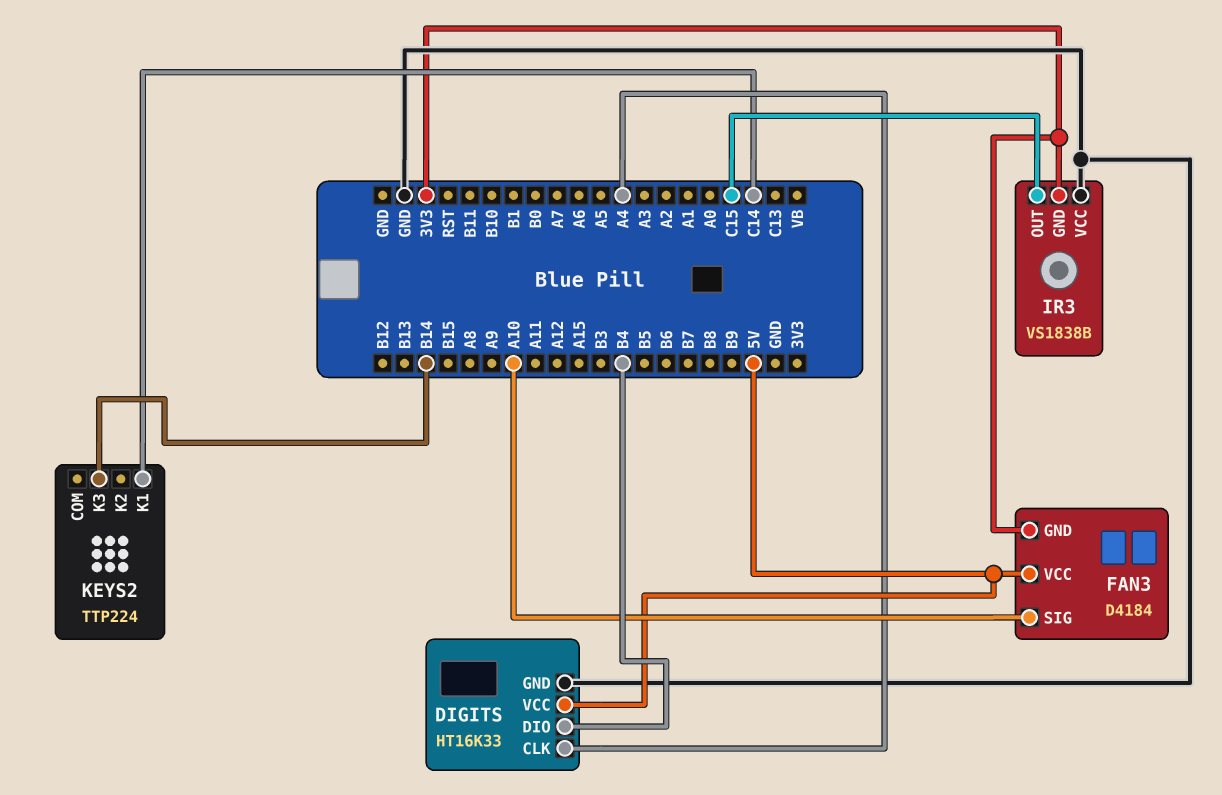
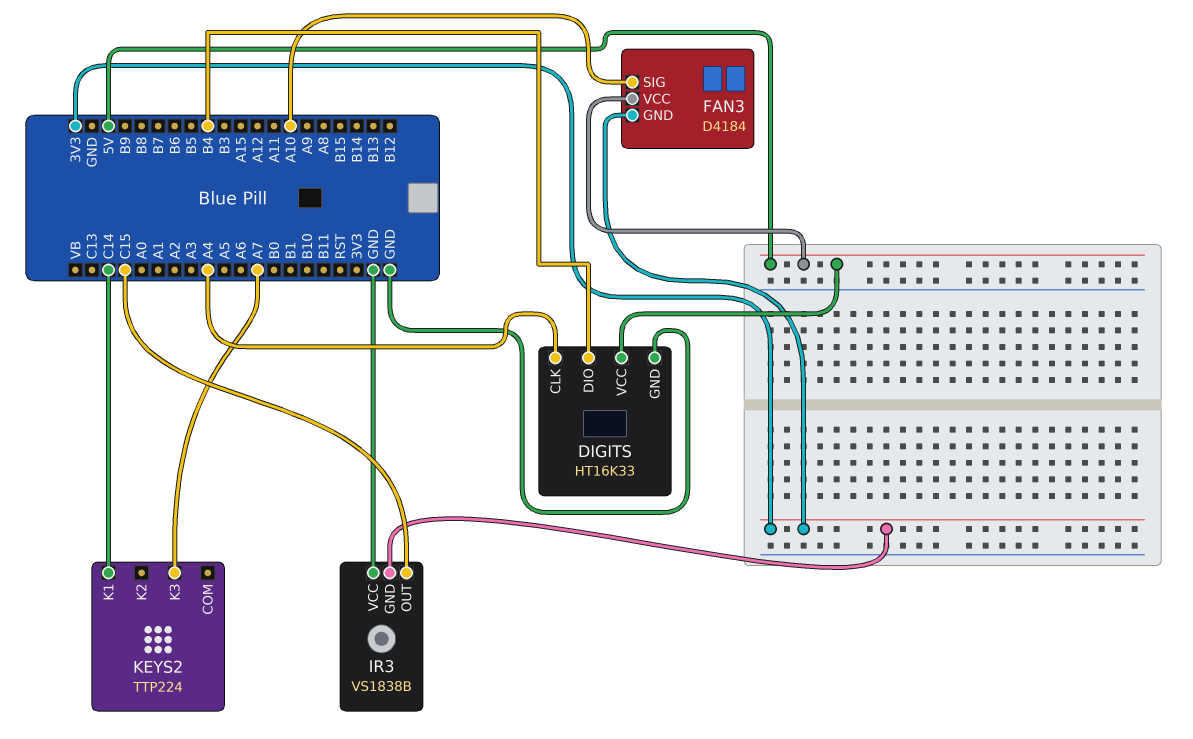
KEYS2 pin K3: B14 -> A7

